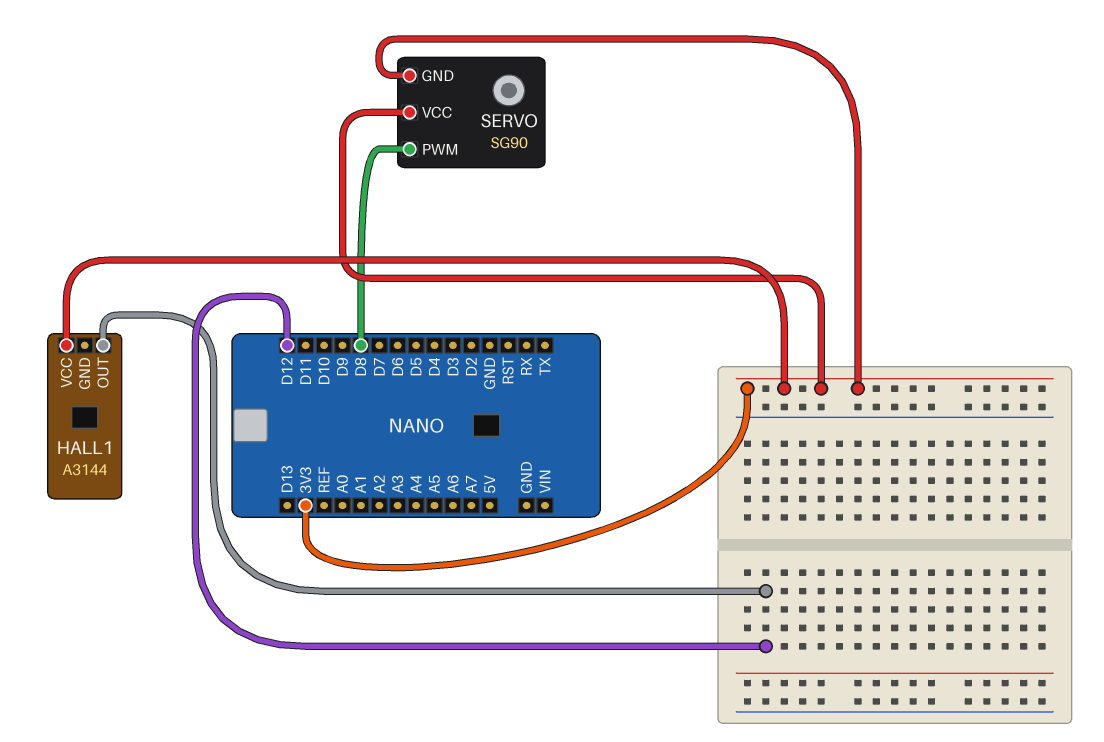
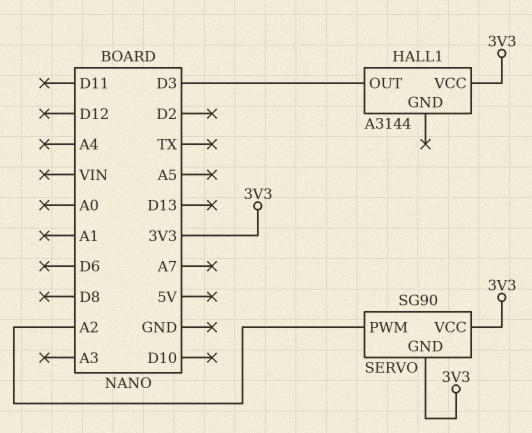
HALL1 pin OUT: D12 -> D3
SERVO pin PWM: D8 -> A2

